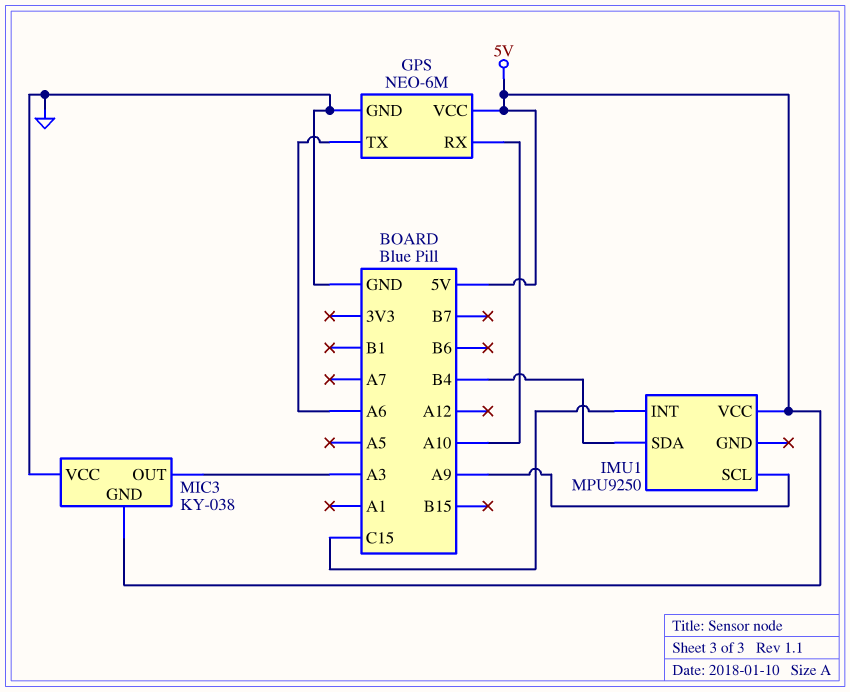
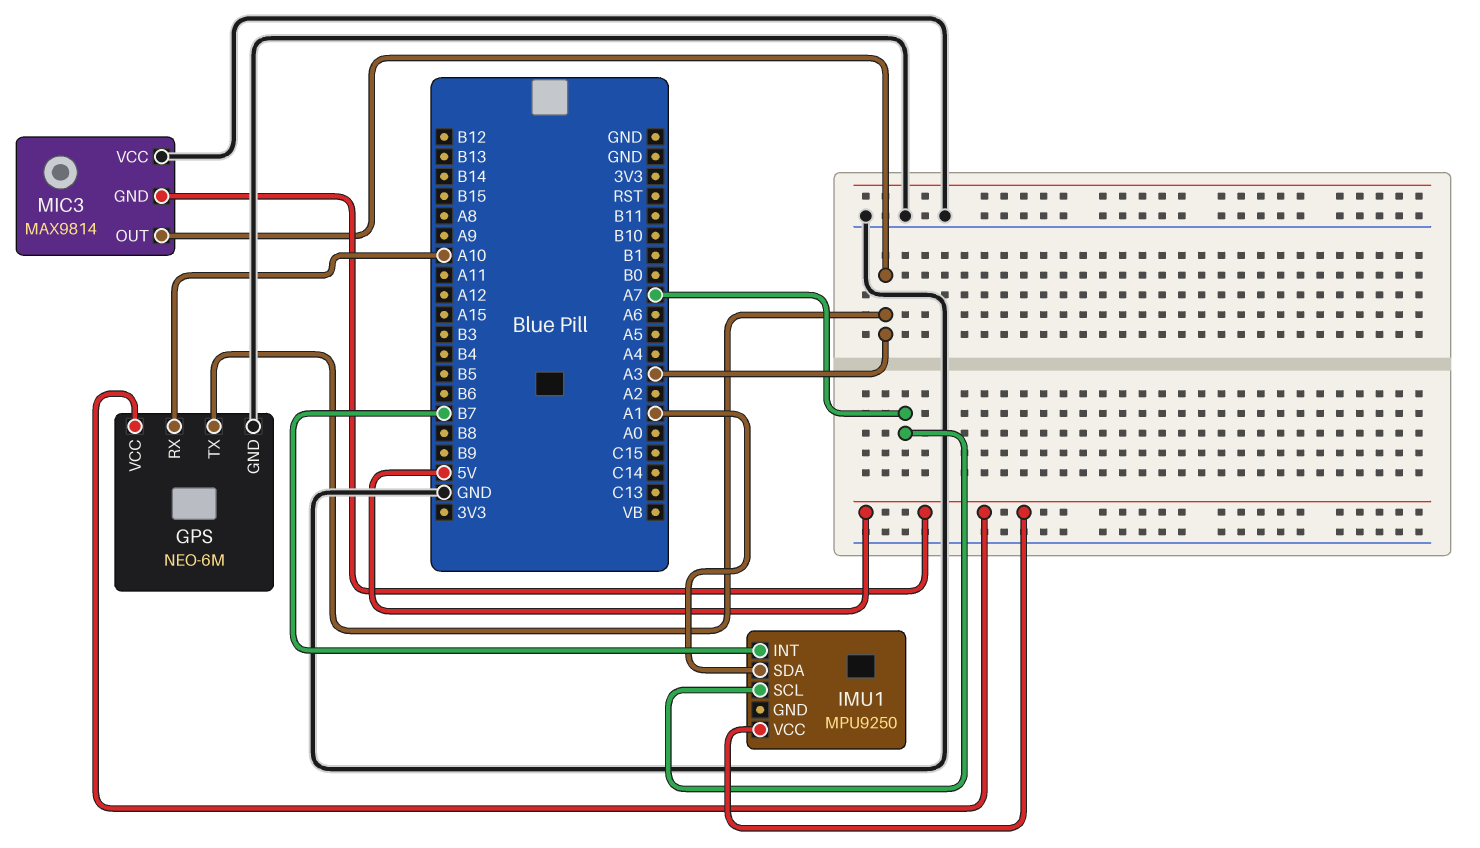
GPS pin TX: A6 -> A3
IMU1 pin INT: C15 -> B7
IMU1 pin SCL: A9 -> A7
IMU1 pin SDA: B4 -> A1
MIC3: KY-038 -> MAX9814

